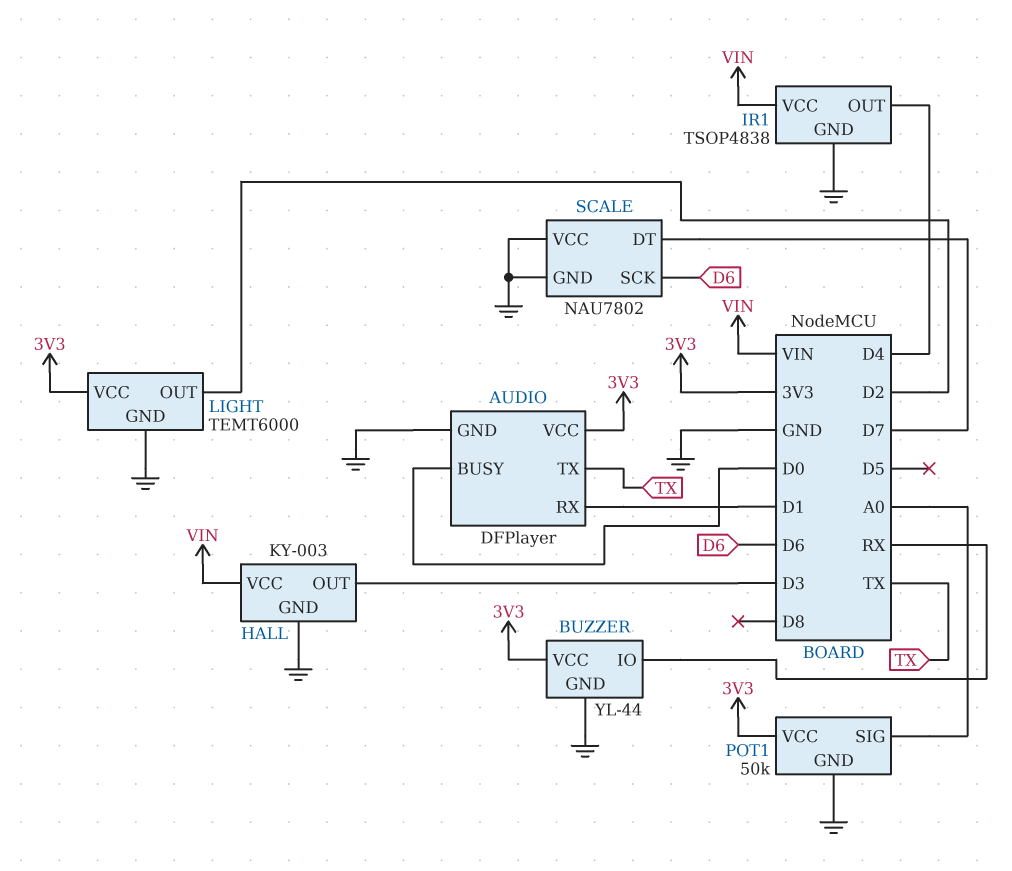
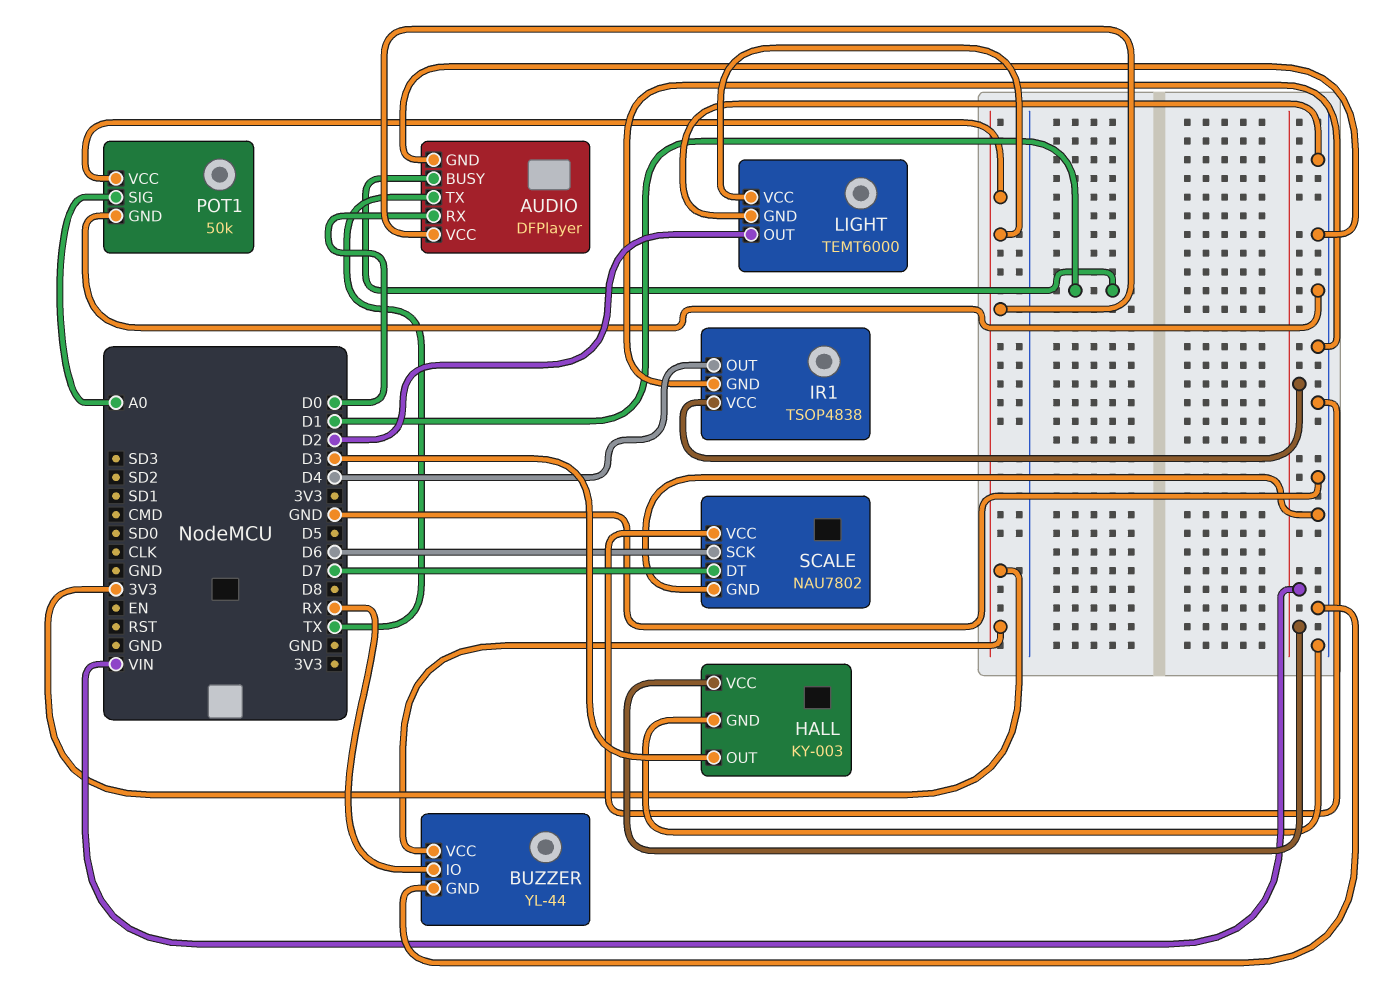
AUDIO pin BUSY: D0 -> D1
AUDIO pin RX: D1 -> D0

